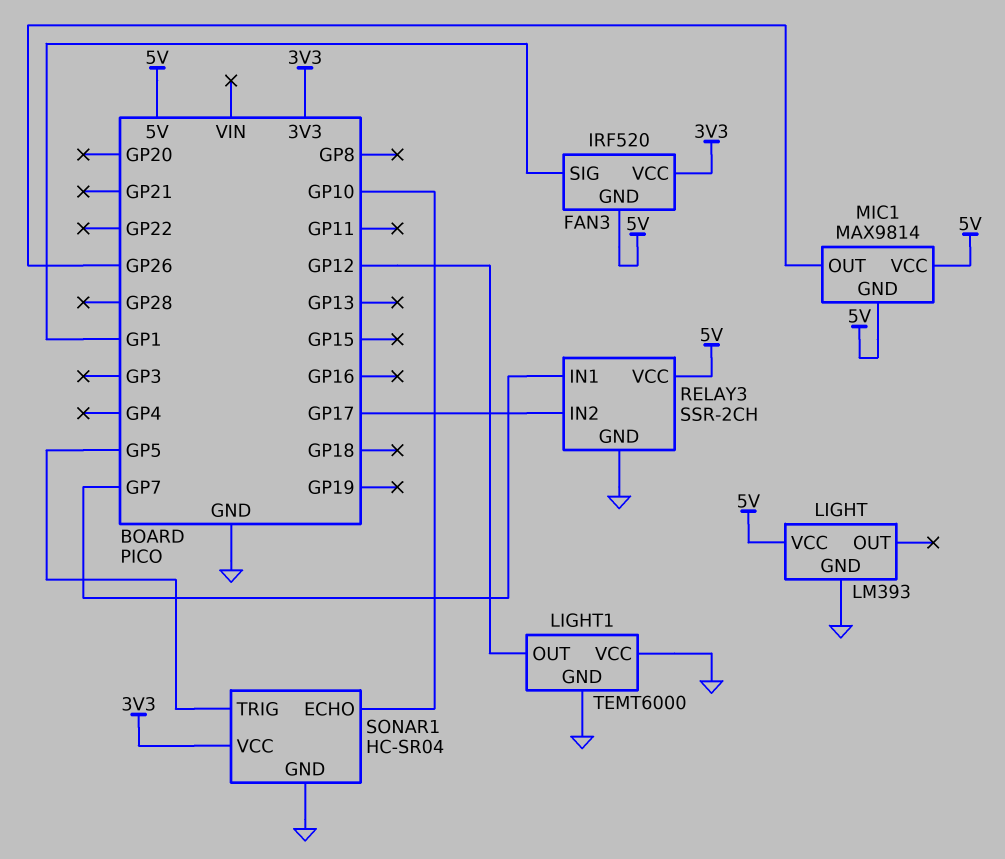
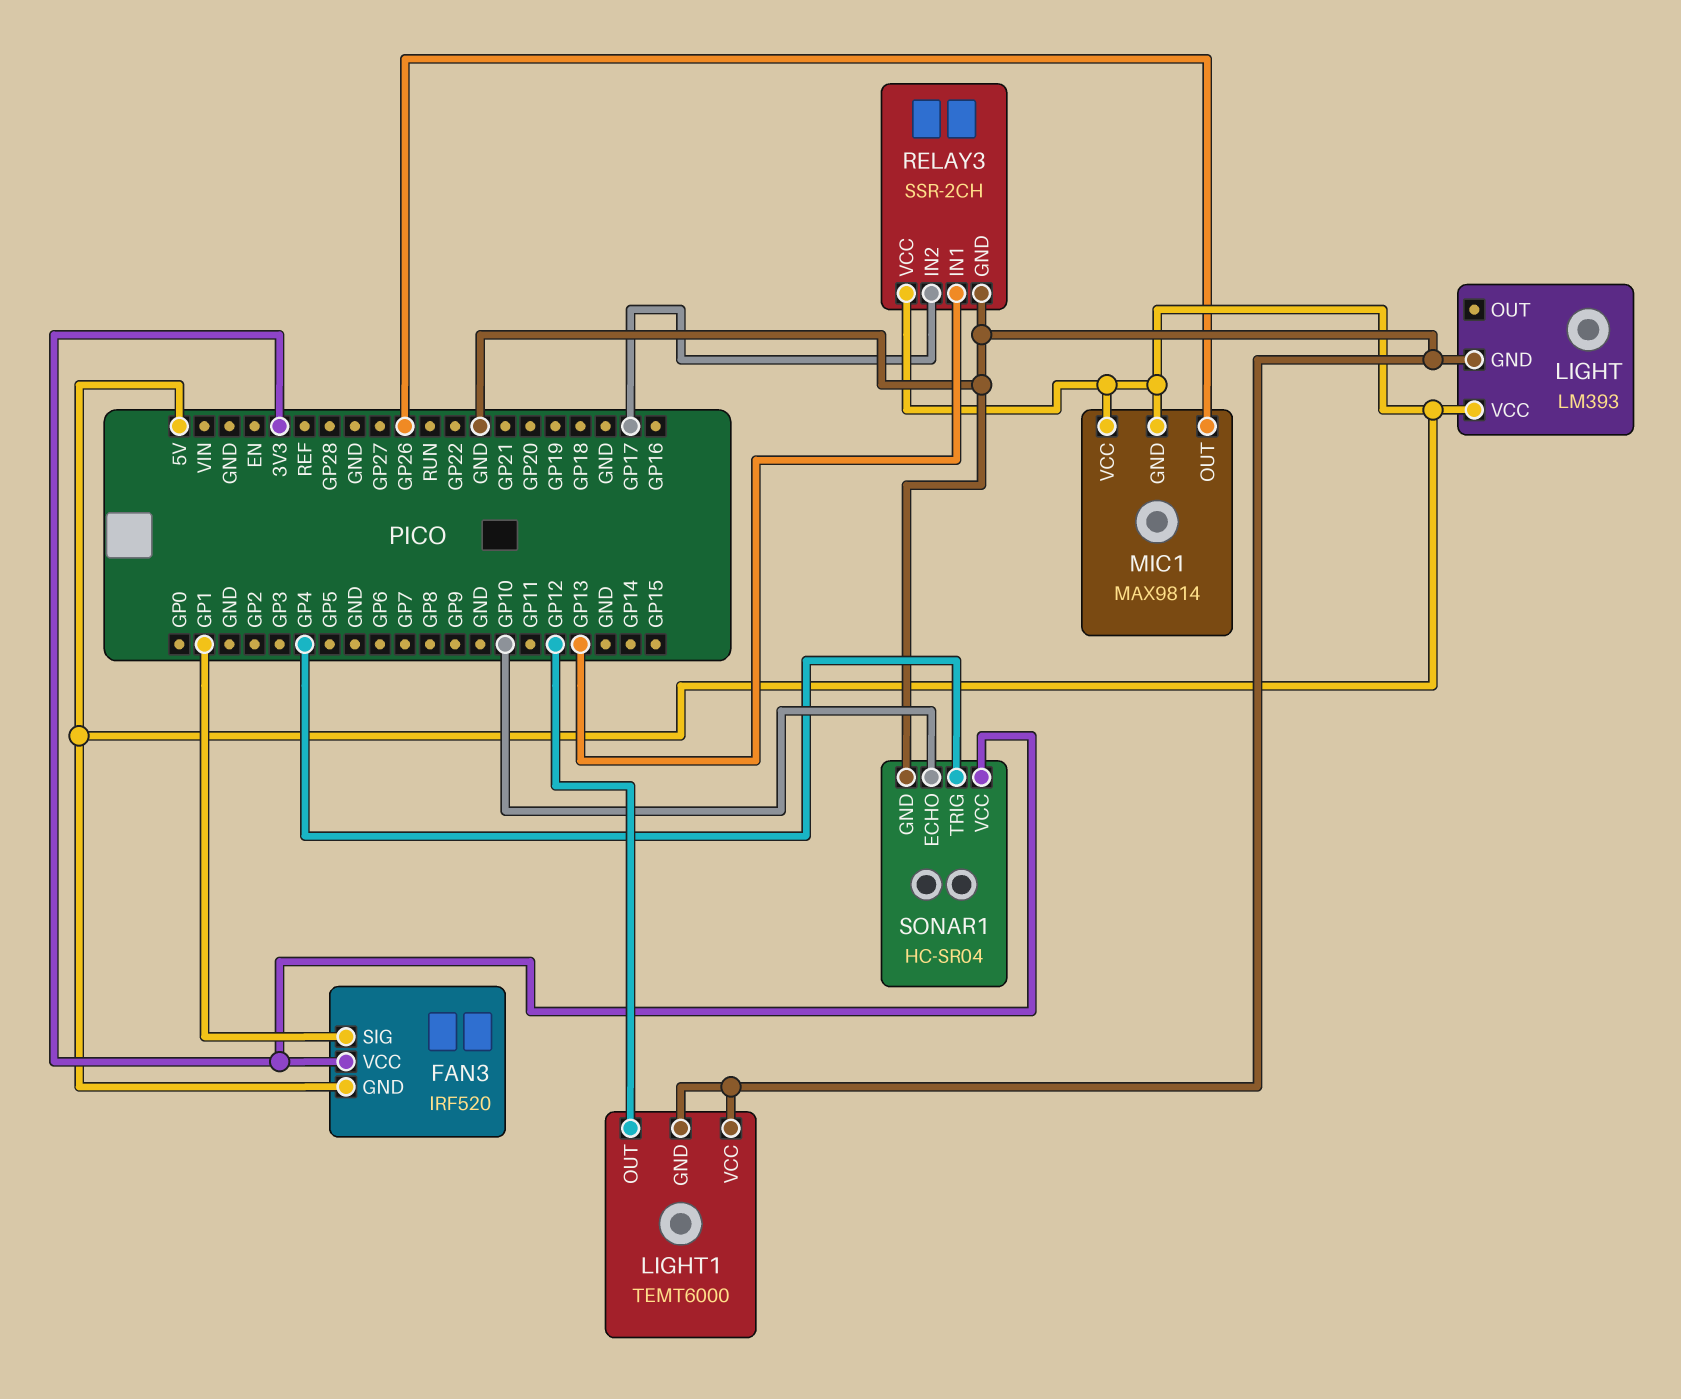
RELAY3 pin IN1: GP7 -> GP13
SONAR1 pin TRIG: GP5 -> GP4

